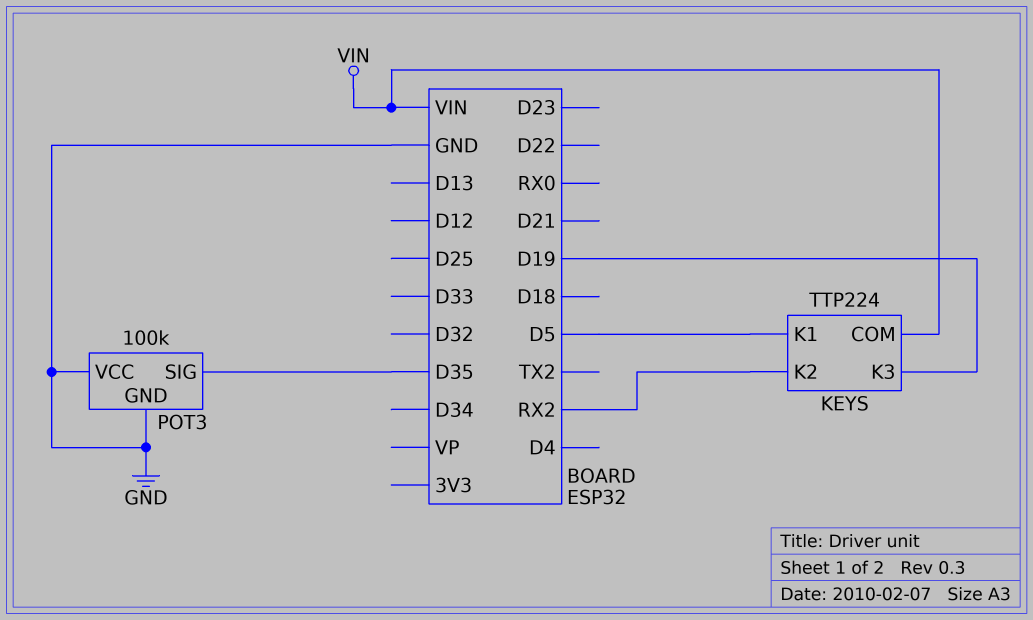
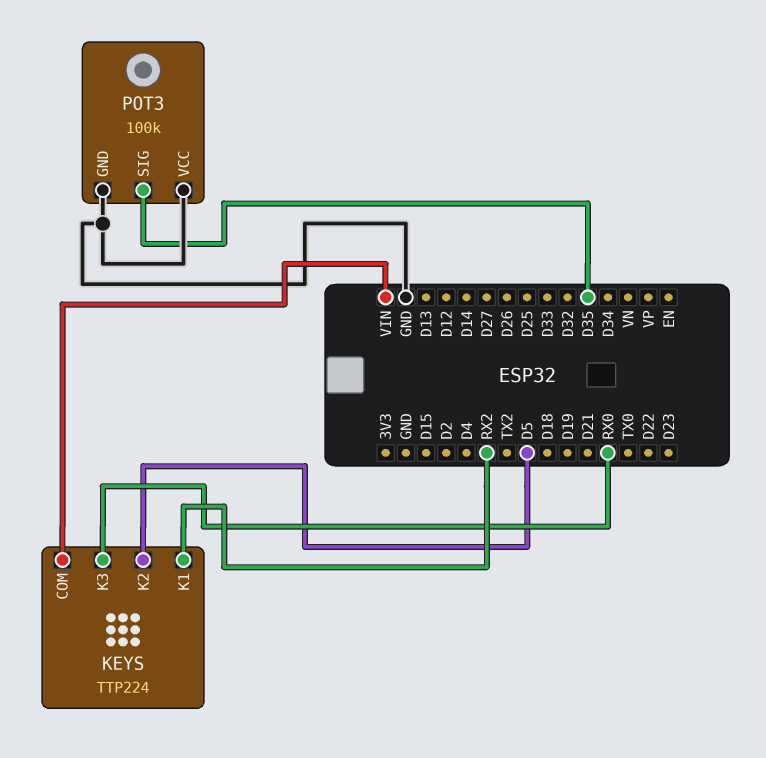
KEYS pin K1: D5 -> RX2
KEYS pin K2: RX2 -> D5
KEYS pin K3: D19 -> RX0

